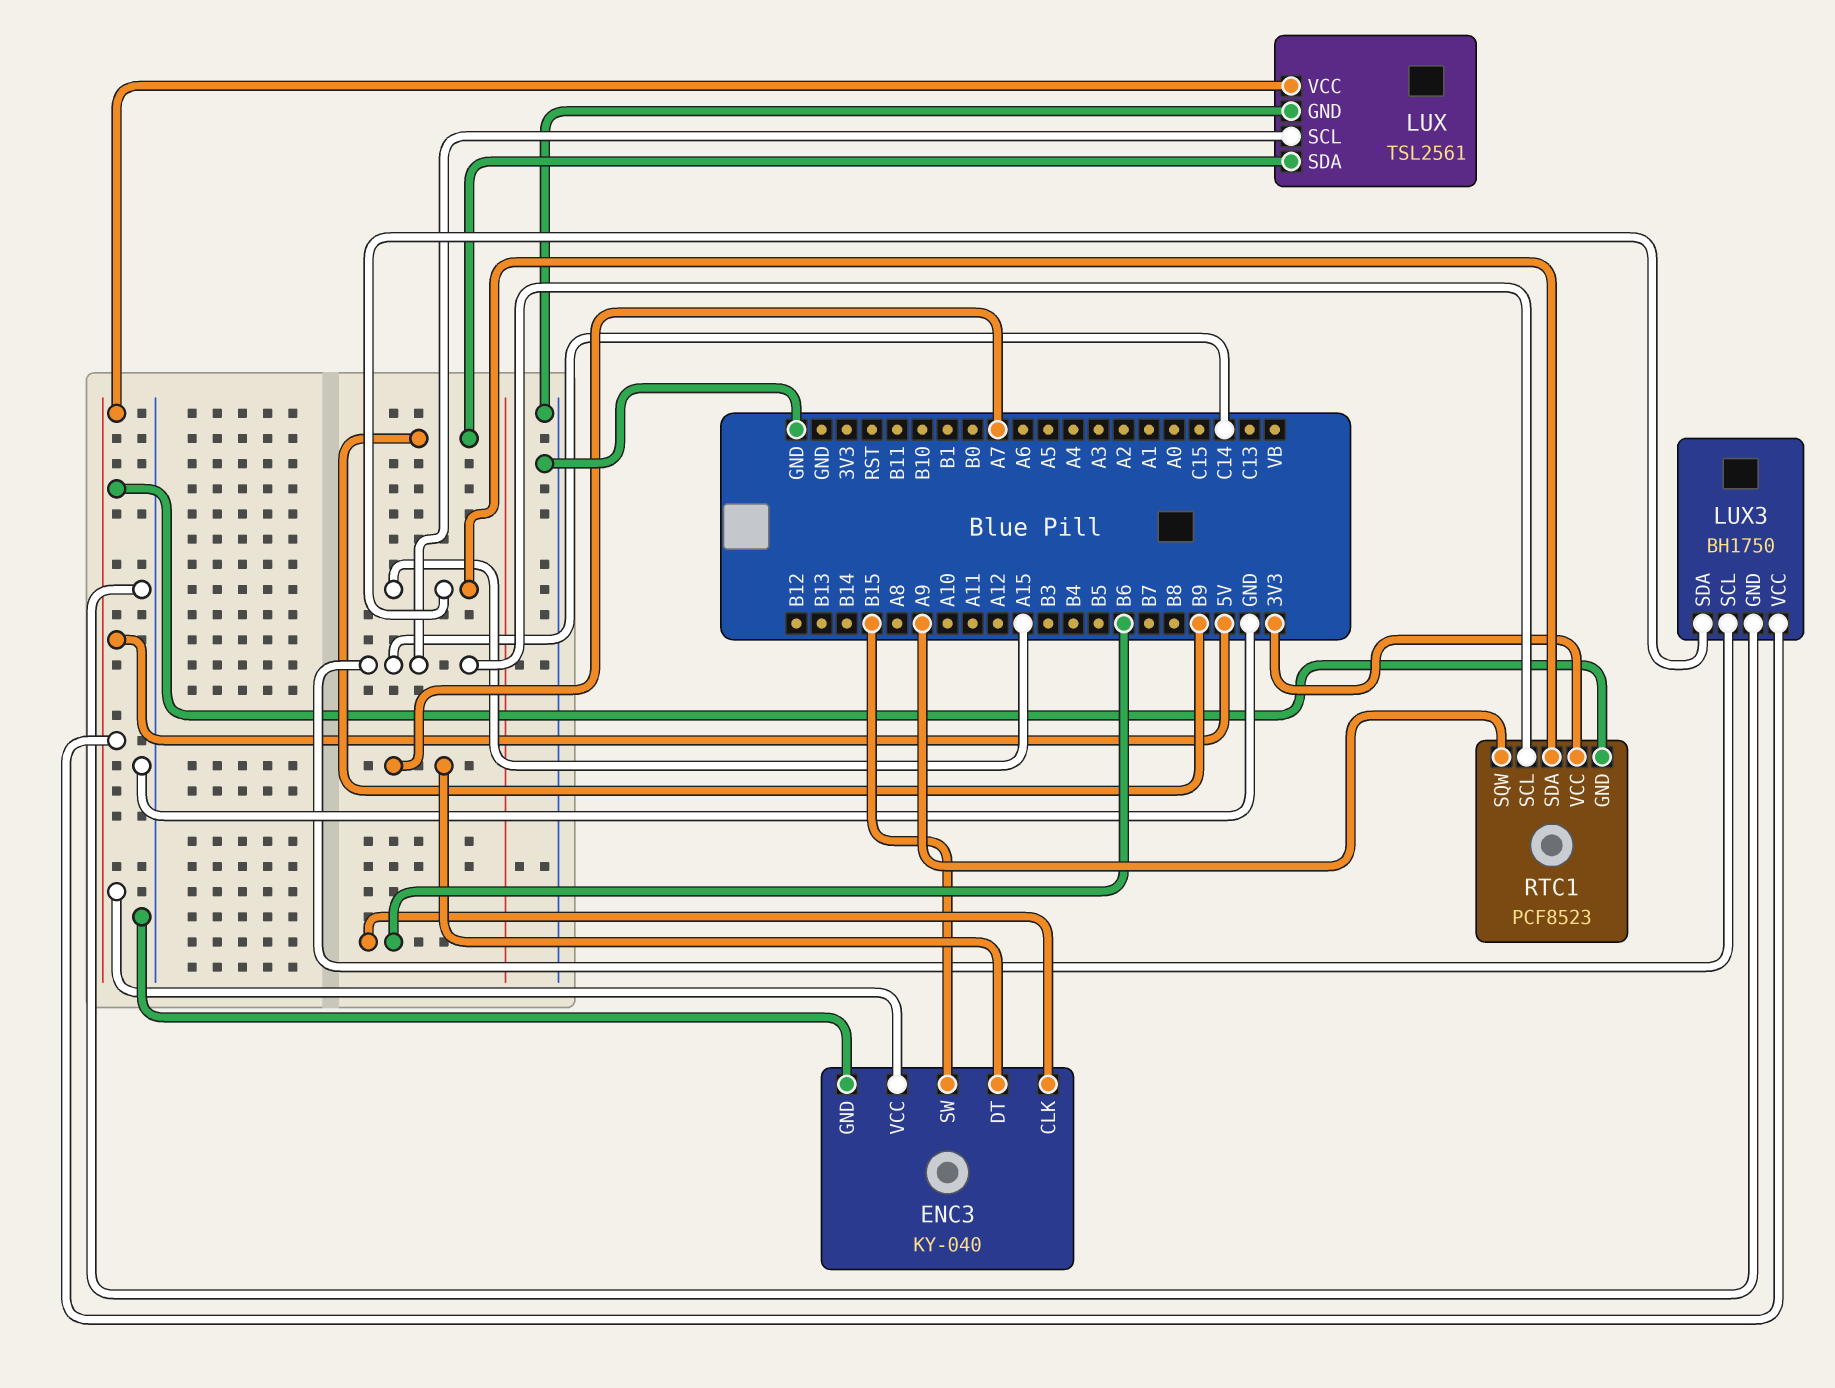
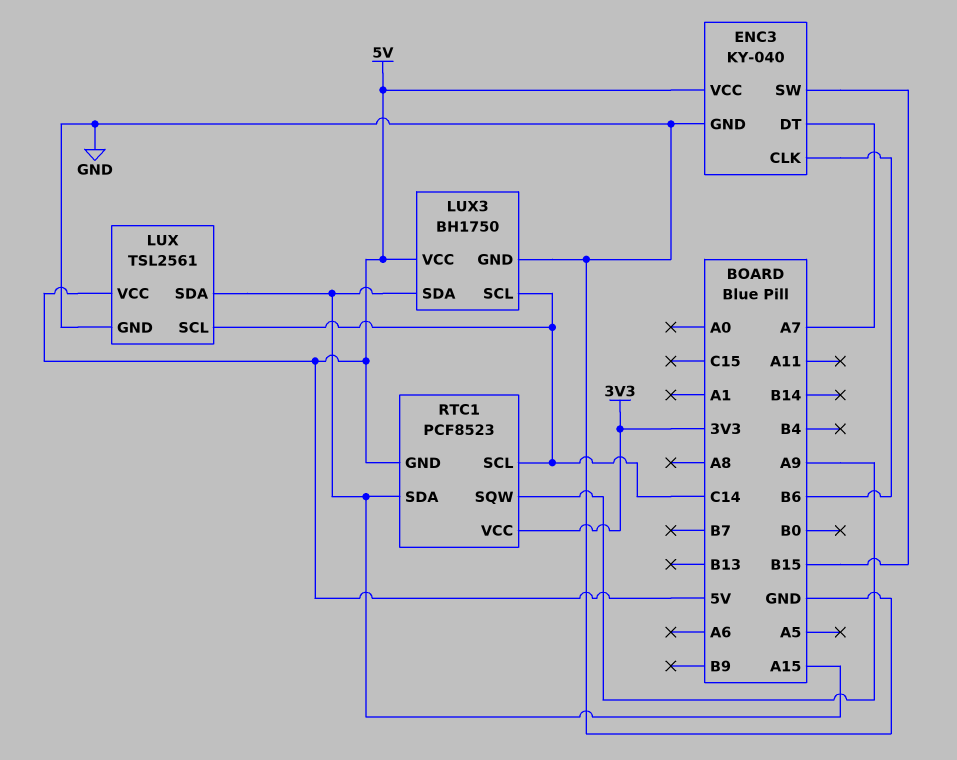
LUX pin SDA: B9 -> A15

